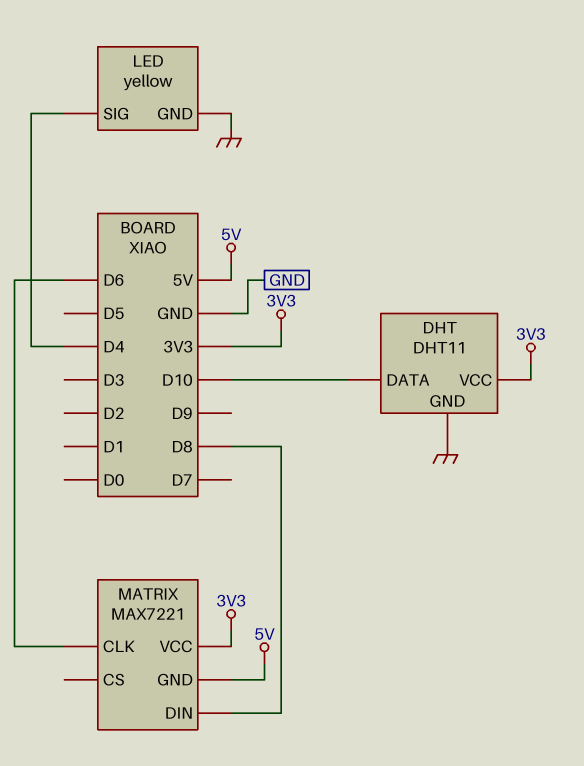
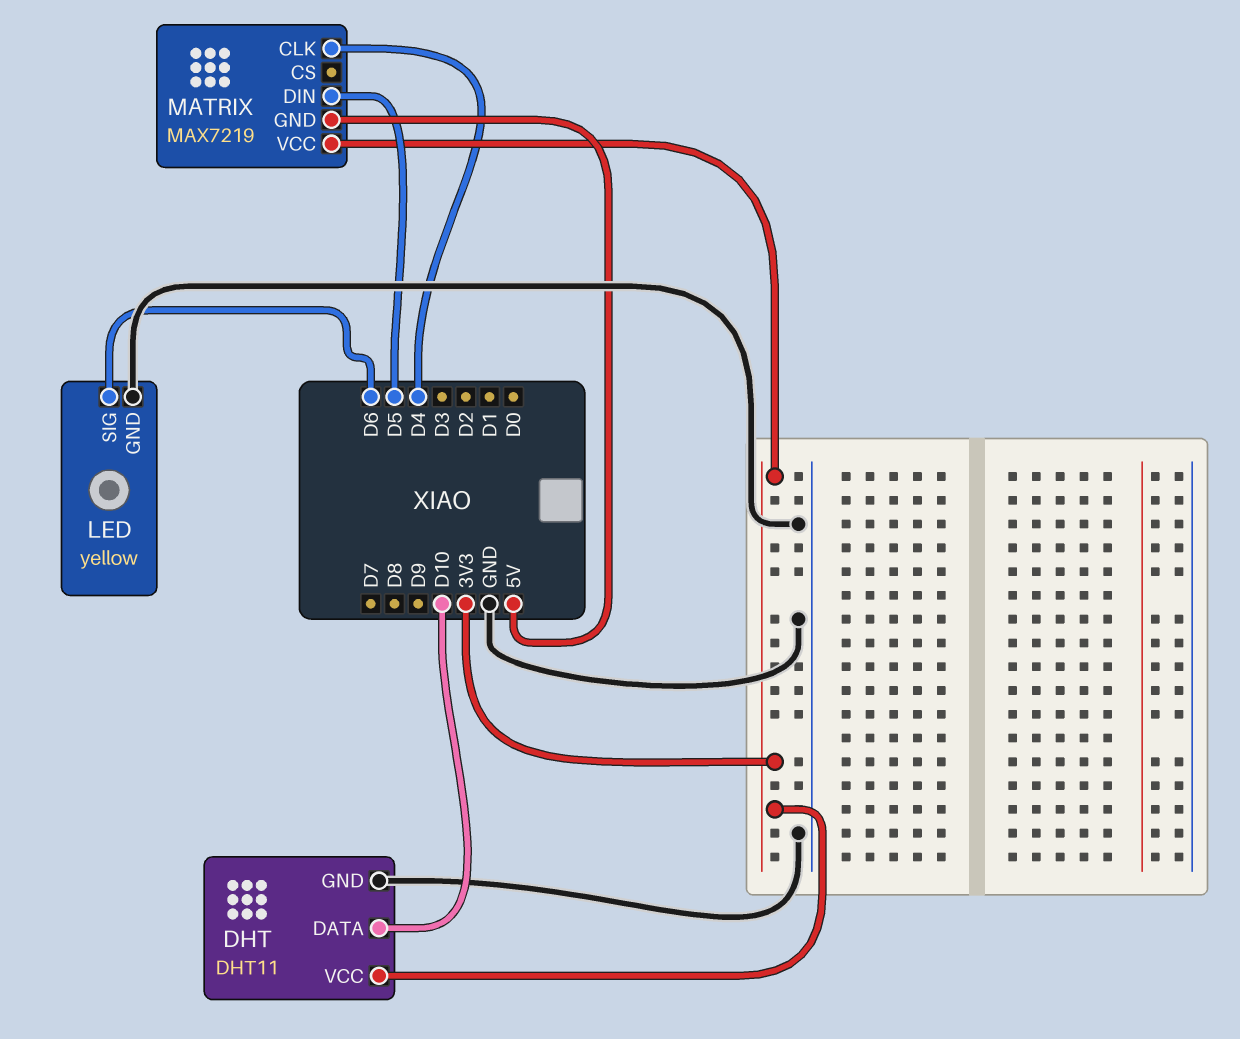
LED pin SIG: D4 -> D6
MATRIX: MAX7221 -> MAX7219
MATRIX pin CLK: D6 -> D4
MATRIX pin DIN: D8 -> D5

